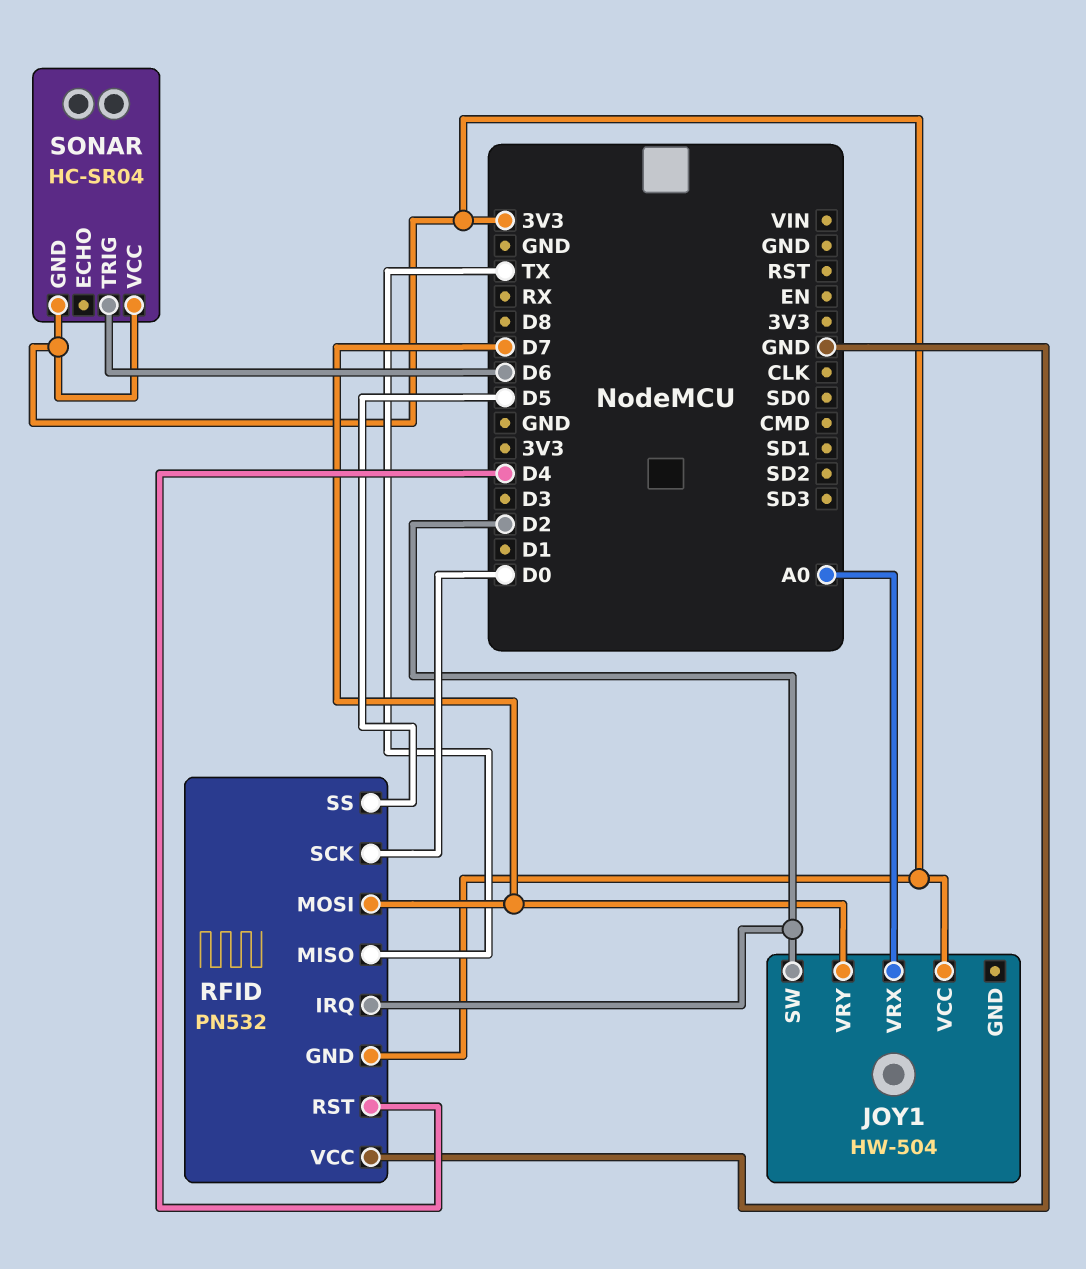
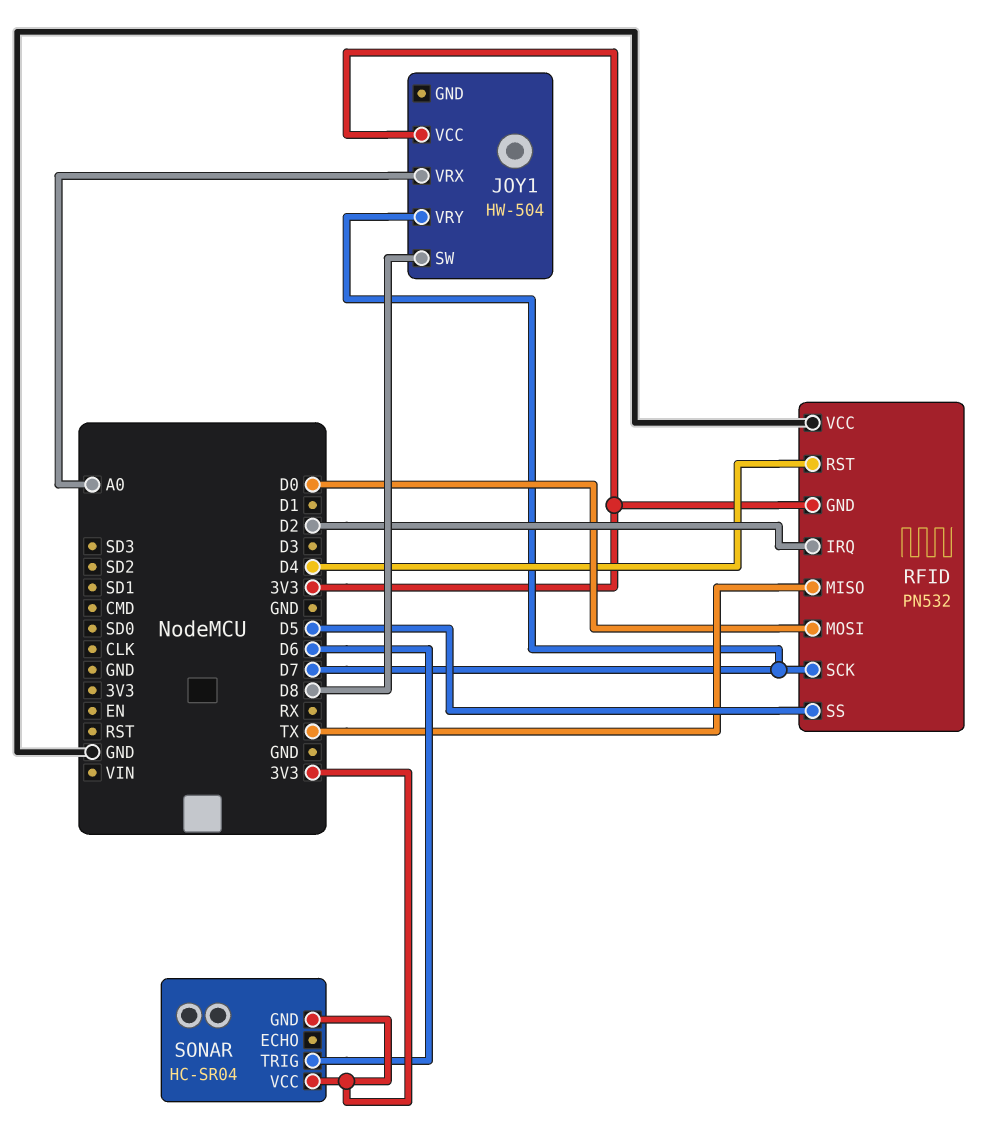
JOY1 pin SW: D2 -> D8
RFID pin MOSI: D7 -> D0
RFID pin SCK: D0 -> D7

